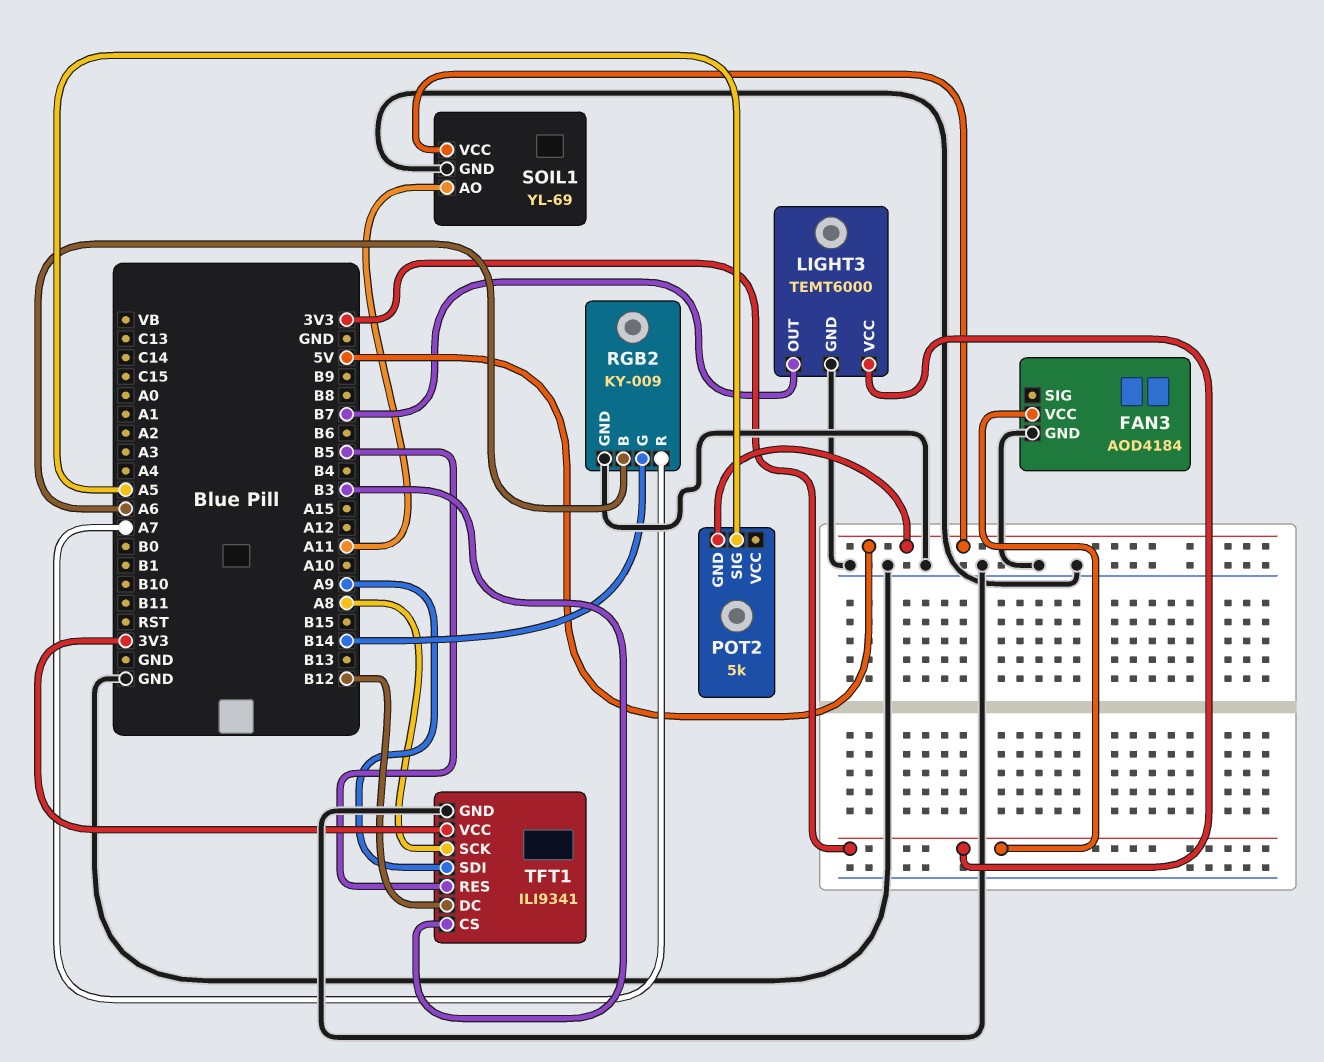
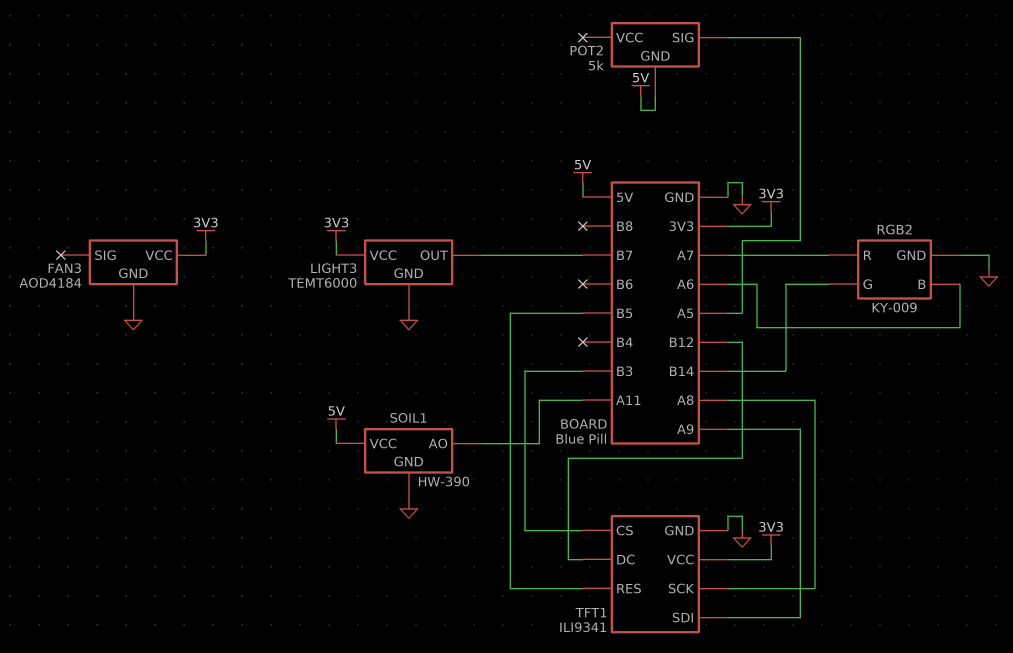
SOIL1: YL-69 -> HW-390

